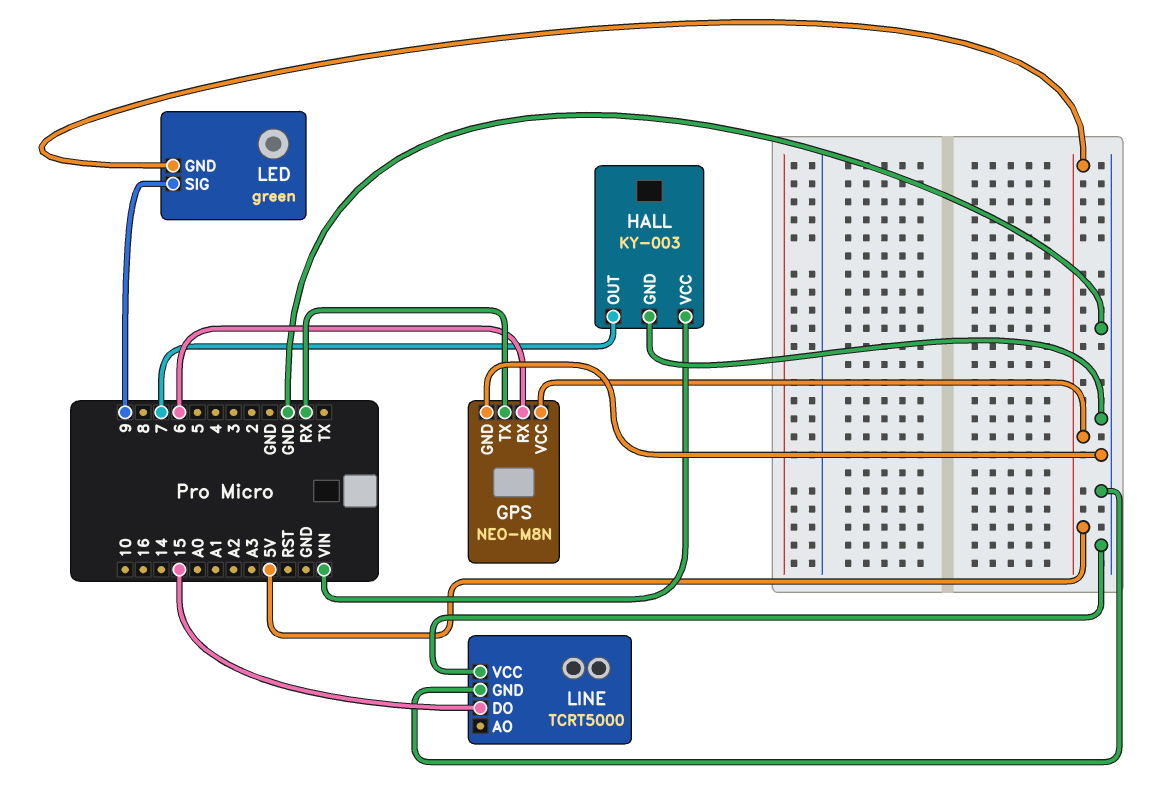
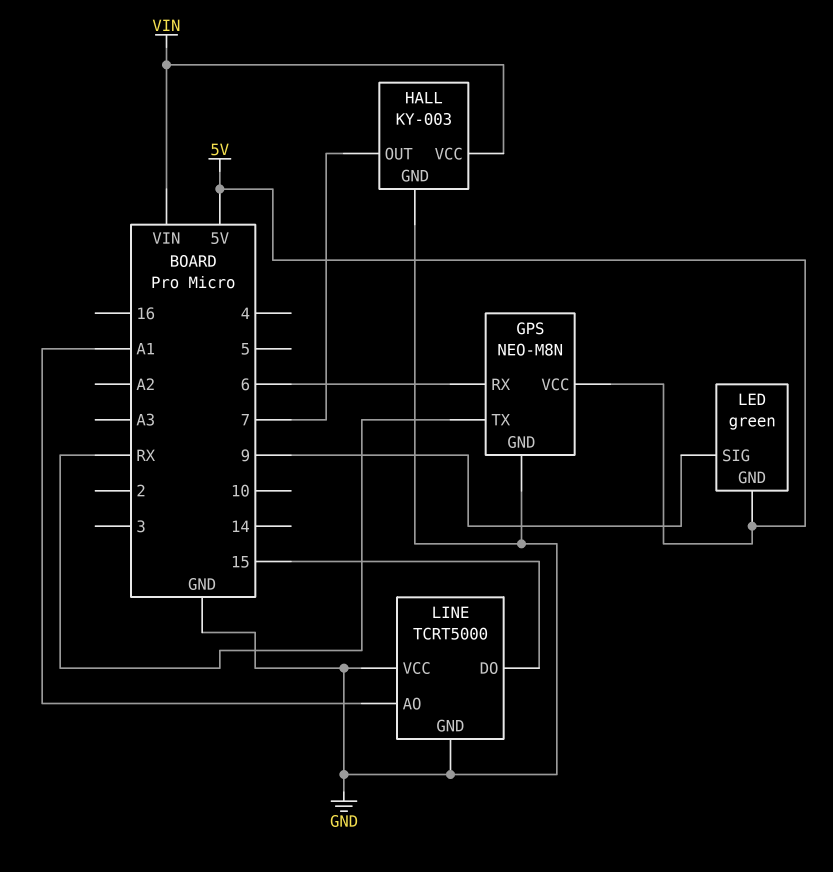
LINE pin AO: none -> A1

